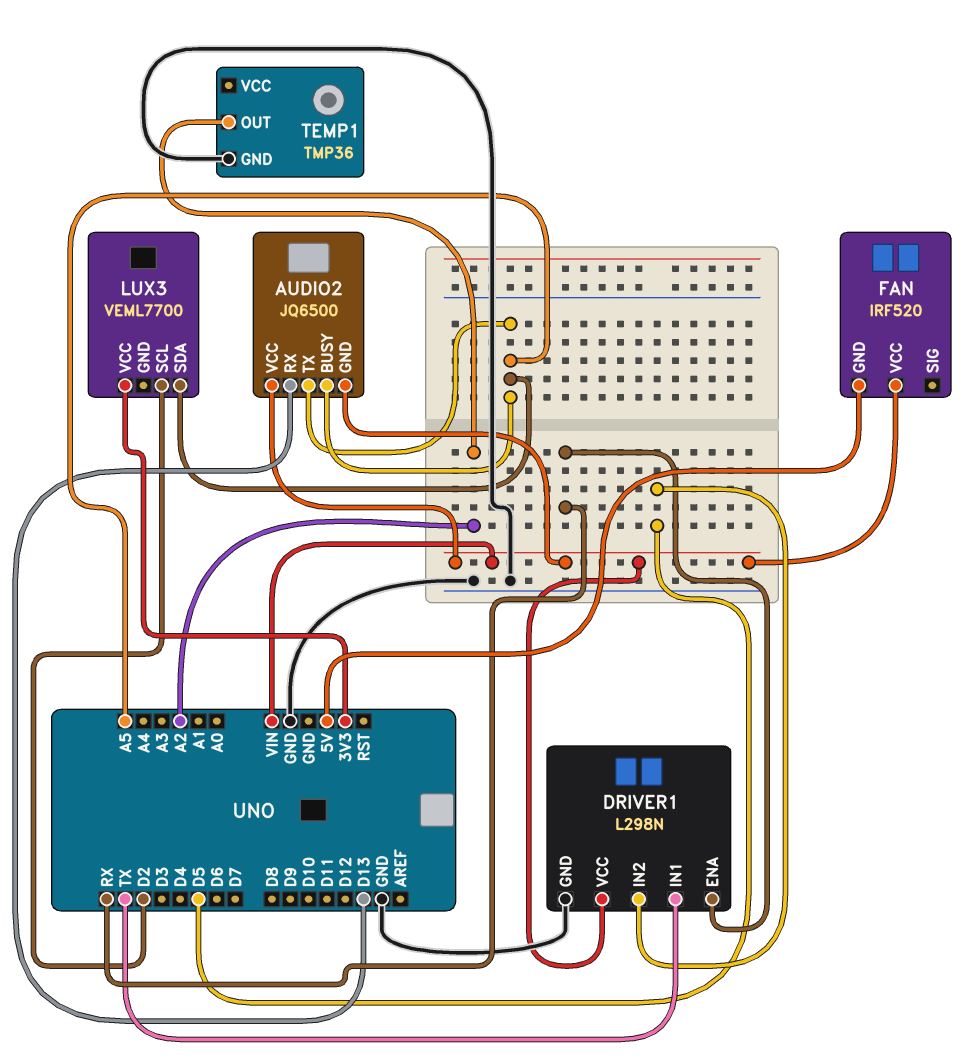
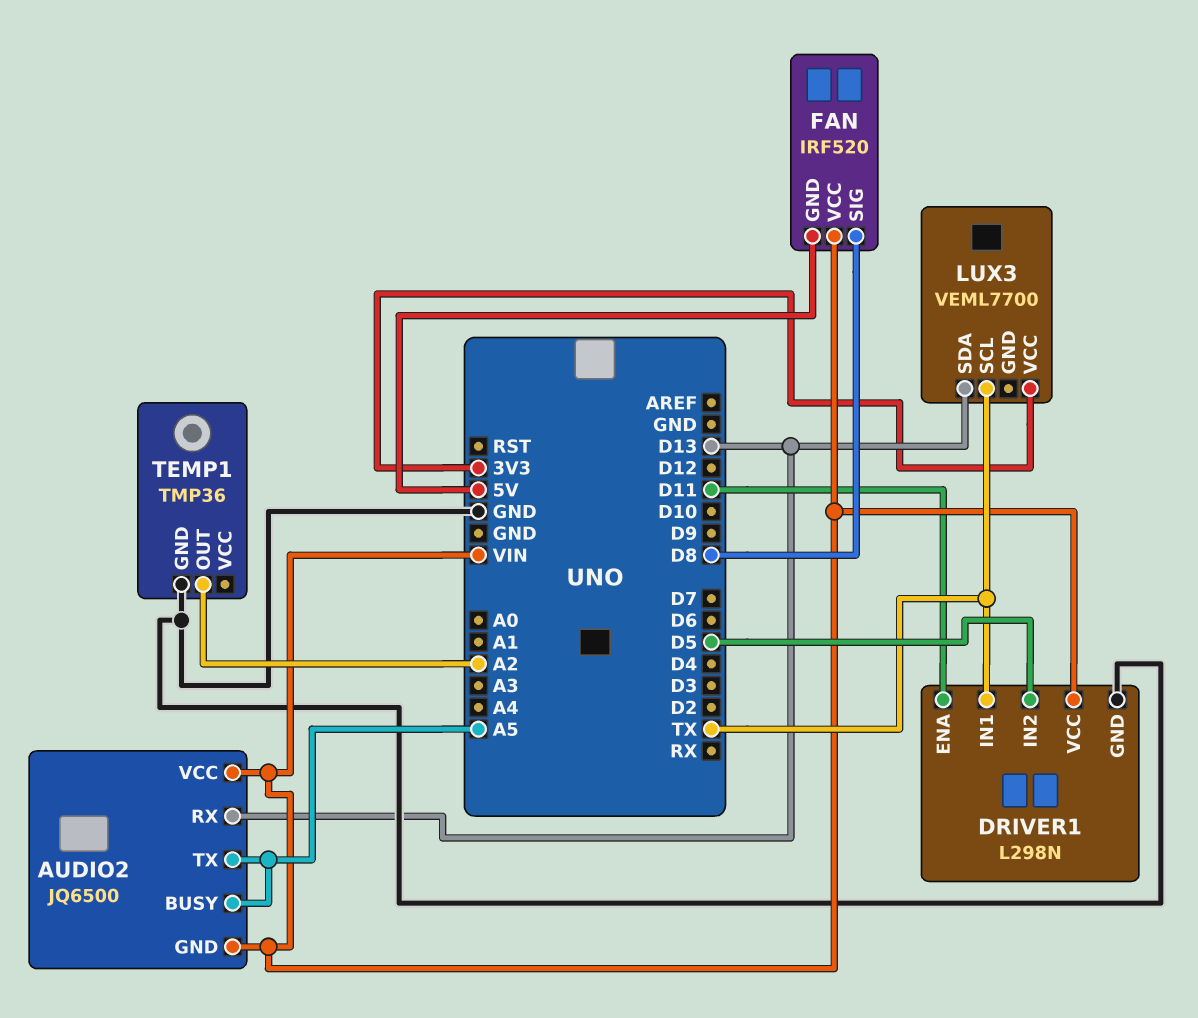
DRIVER1 pin ENA: RX -> D11
FAN pin SIG: none -> D8
LUX3 pin SCL: D2 -> TX
LUX3 pin SDA: A5 -> D13

